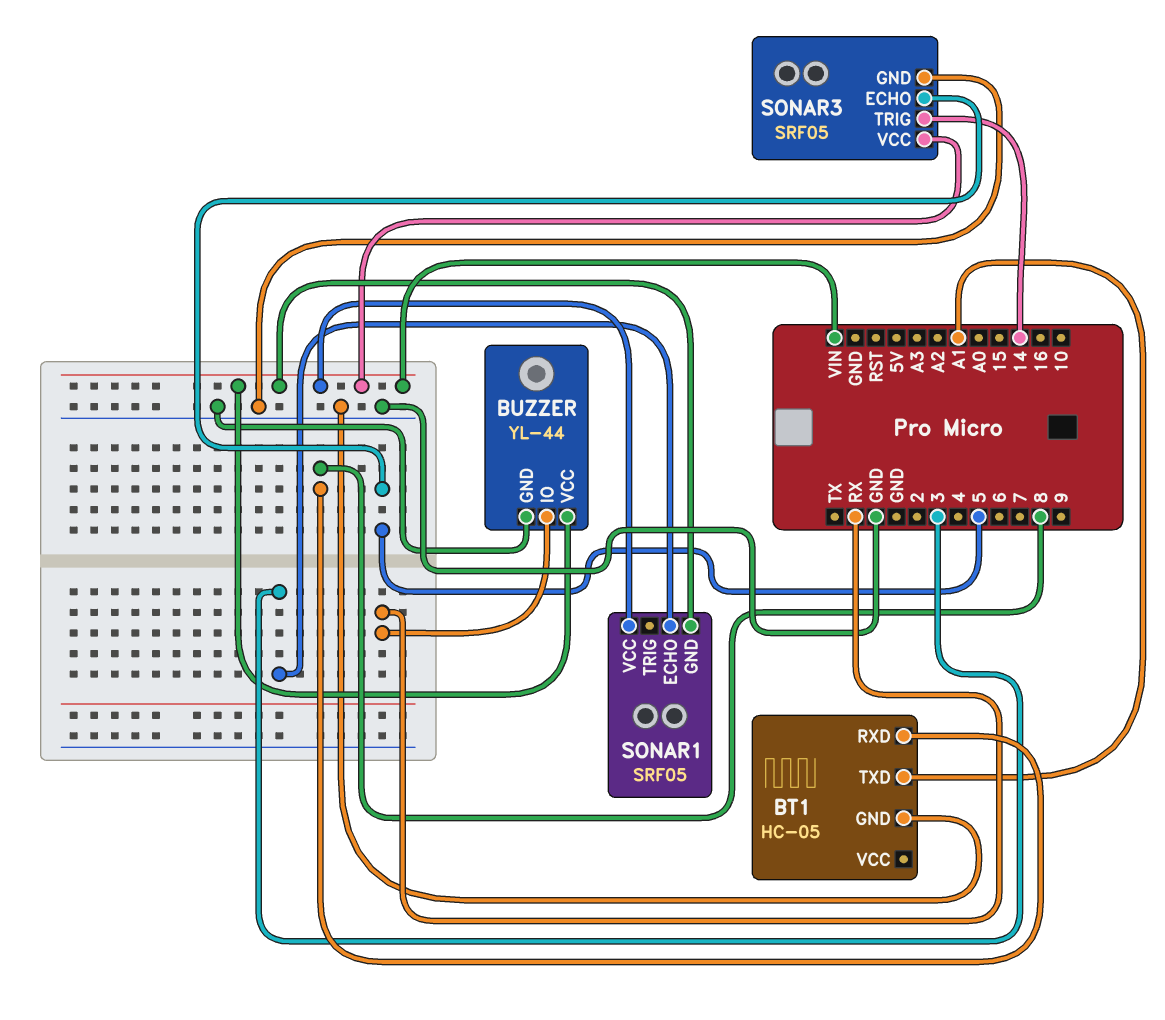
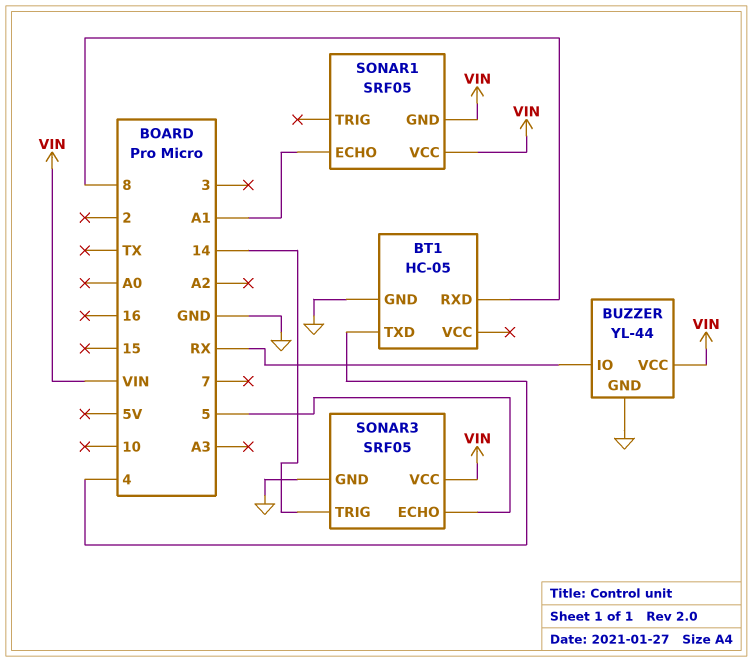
BT1 pin TXD: A1 -> 4
SONAR1 pin ECHO: 3 -> A1

